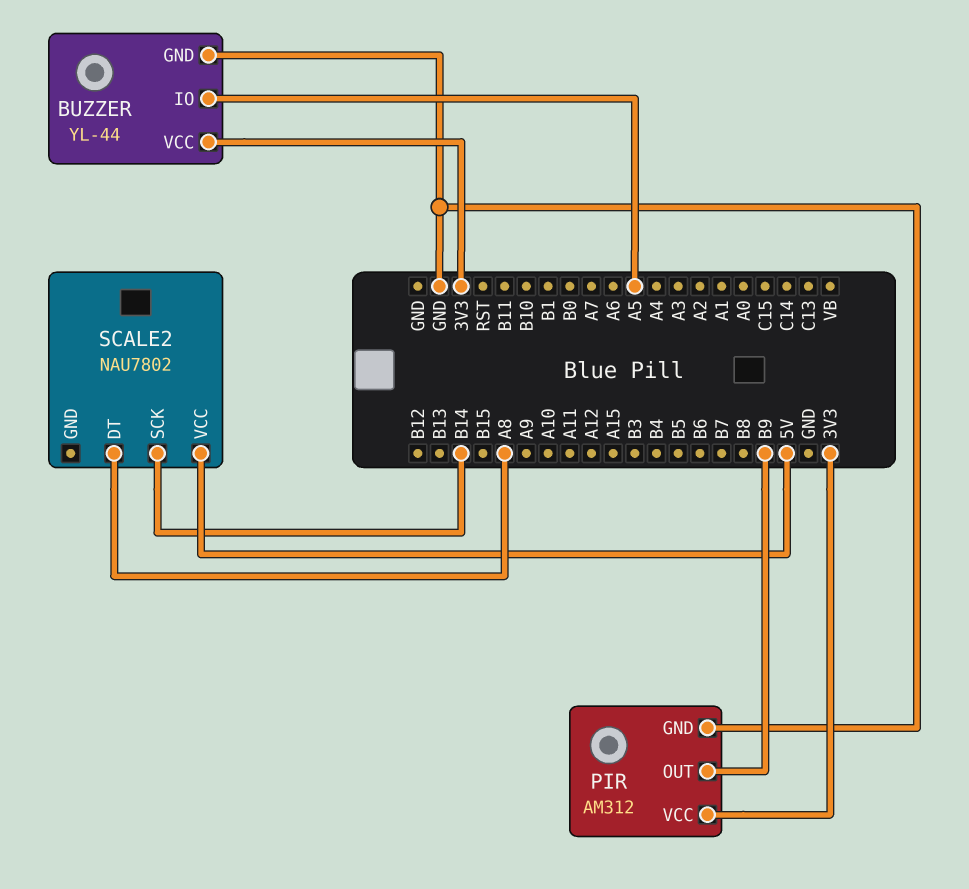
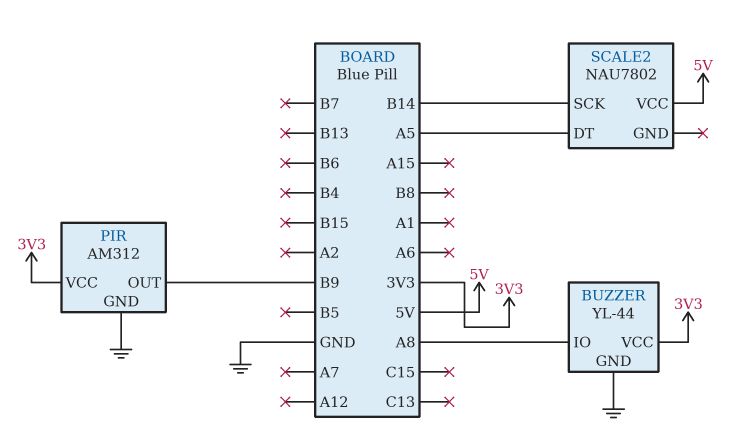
BUZZER pin IO: A5 -> A8
SCALE2 pin DT: A8 -> A5

